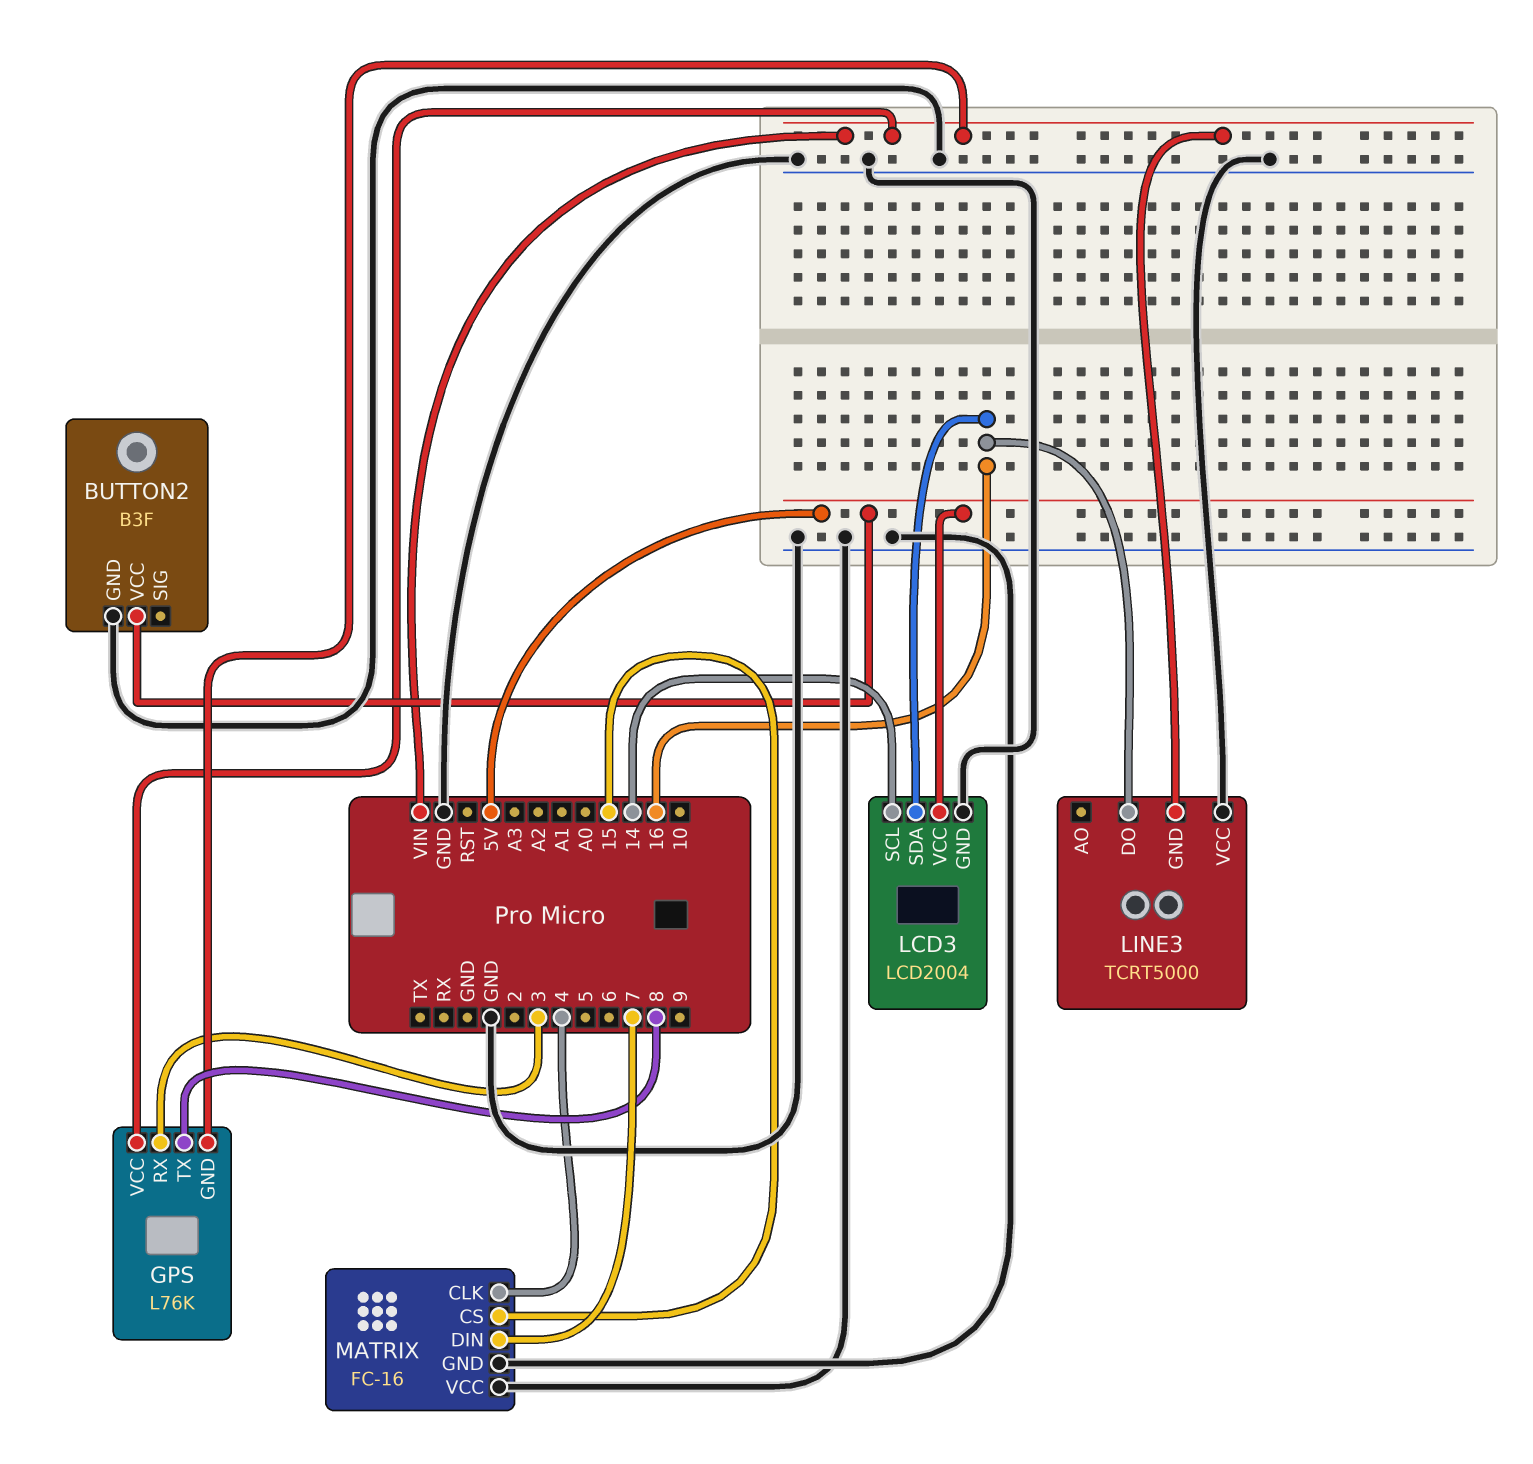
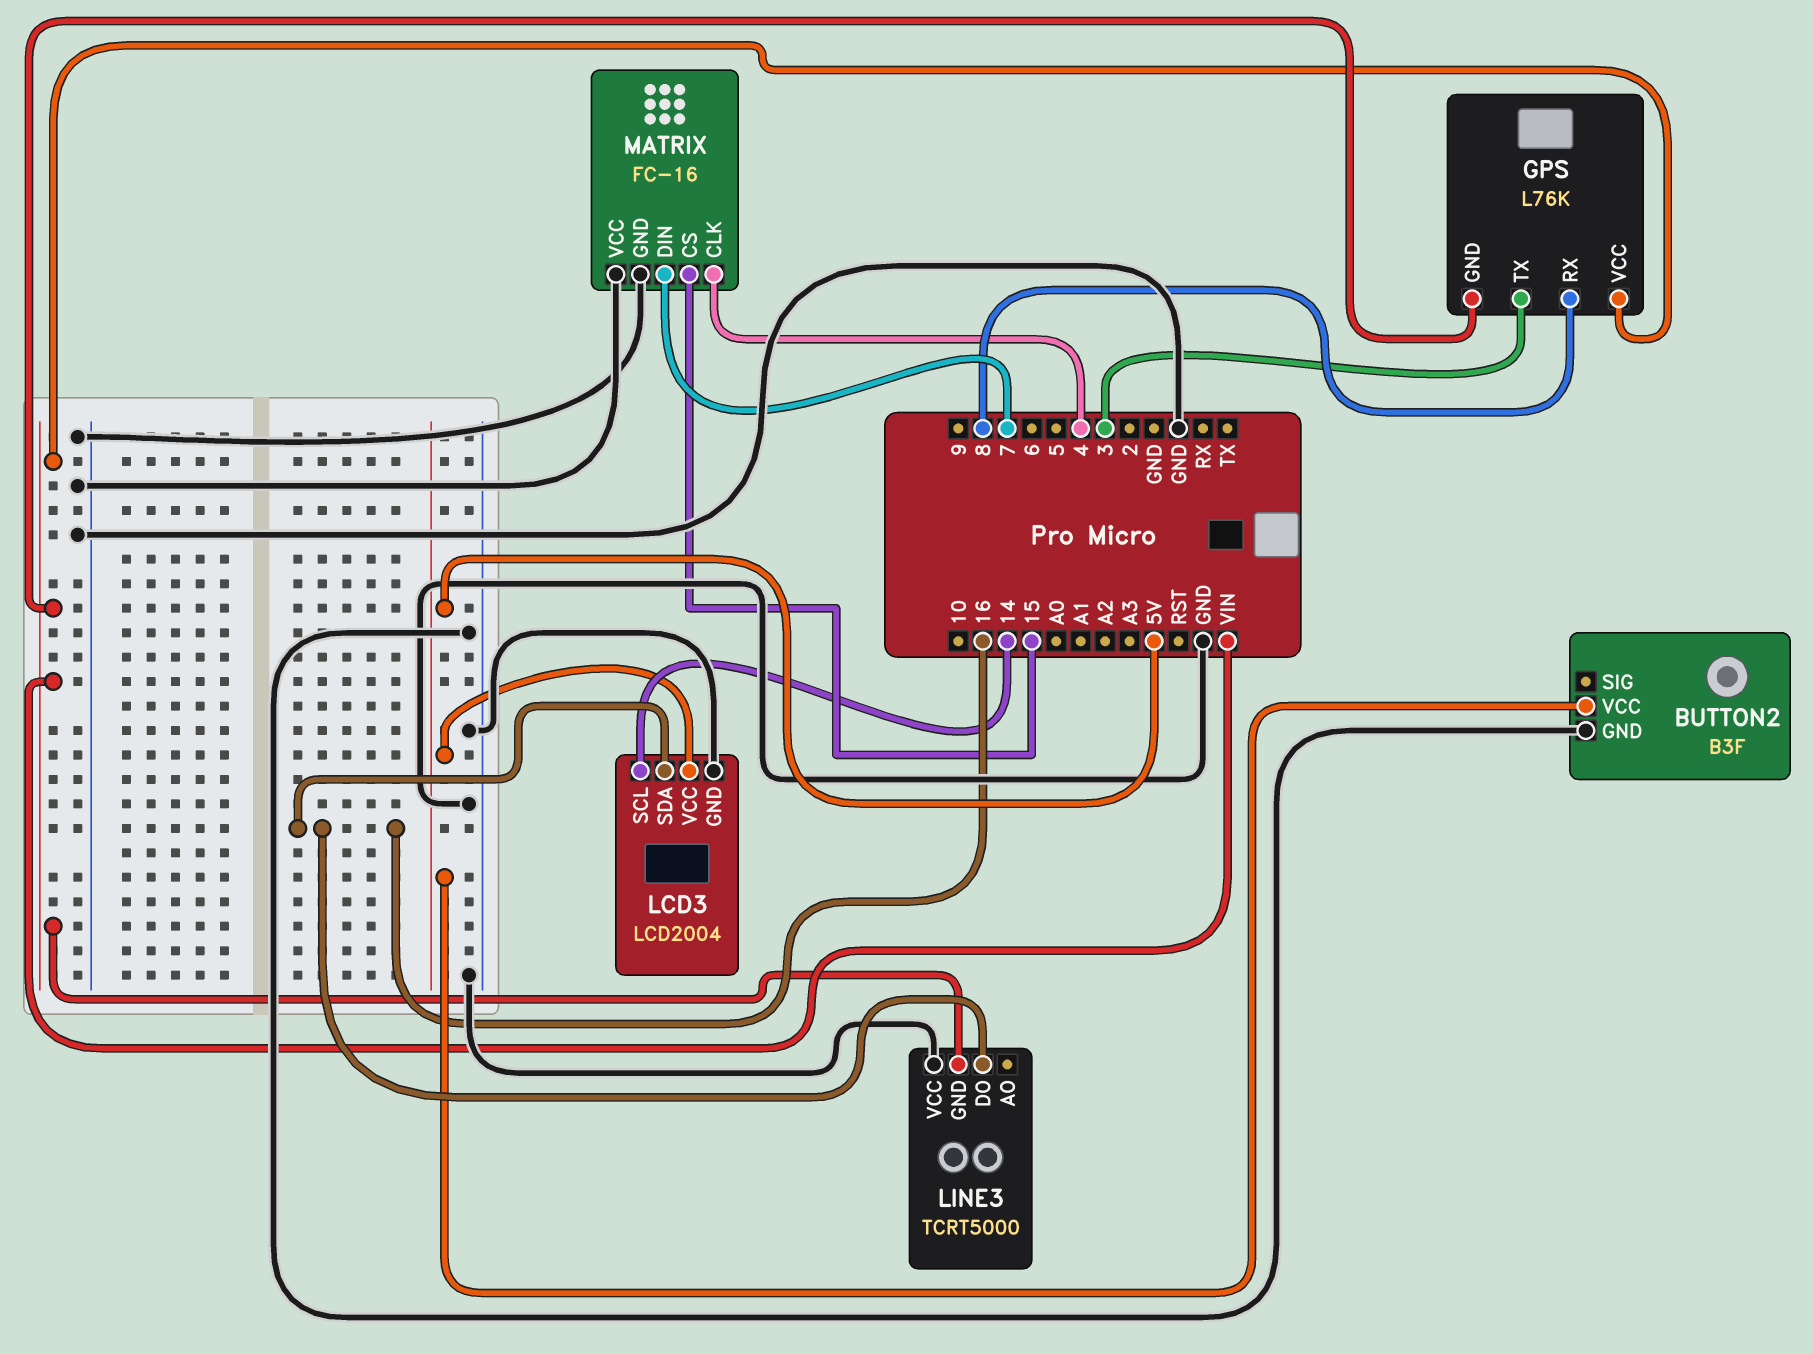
GPS pin RX: 3 -> 8
GPS pin TX: 8 -> 3

